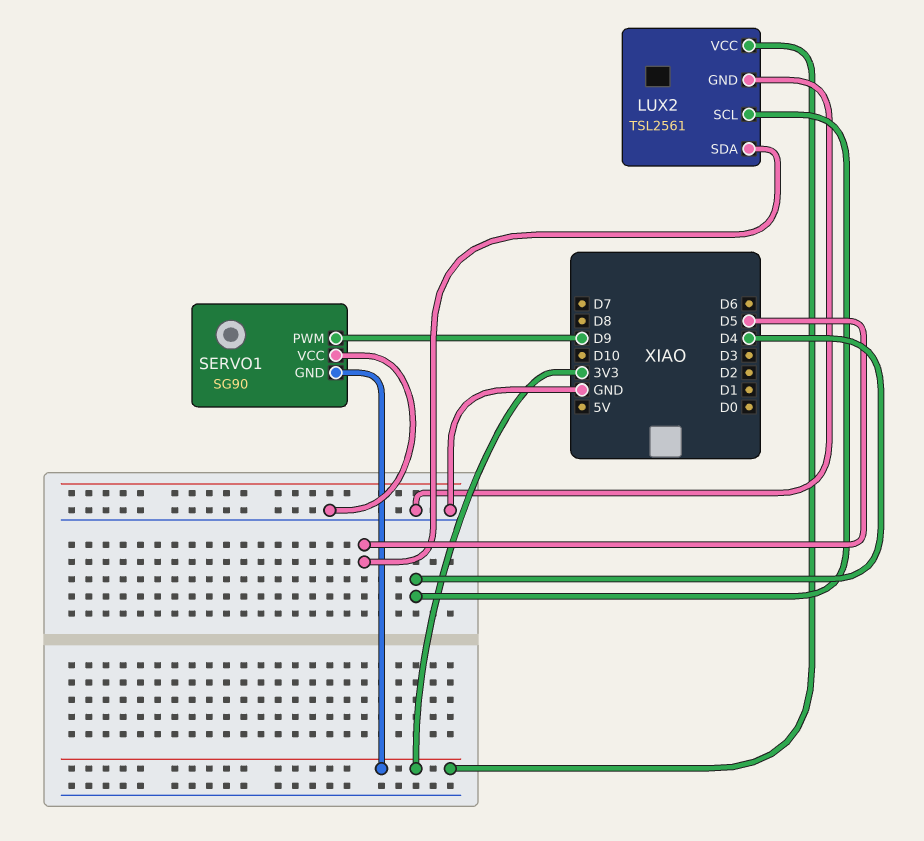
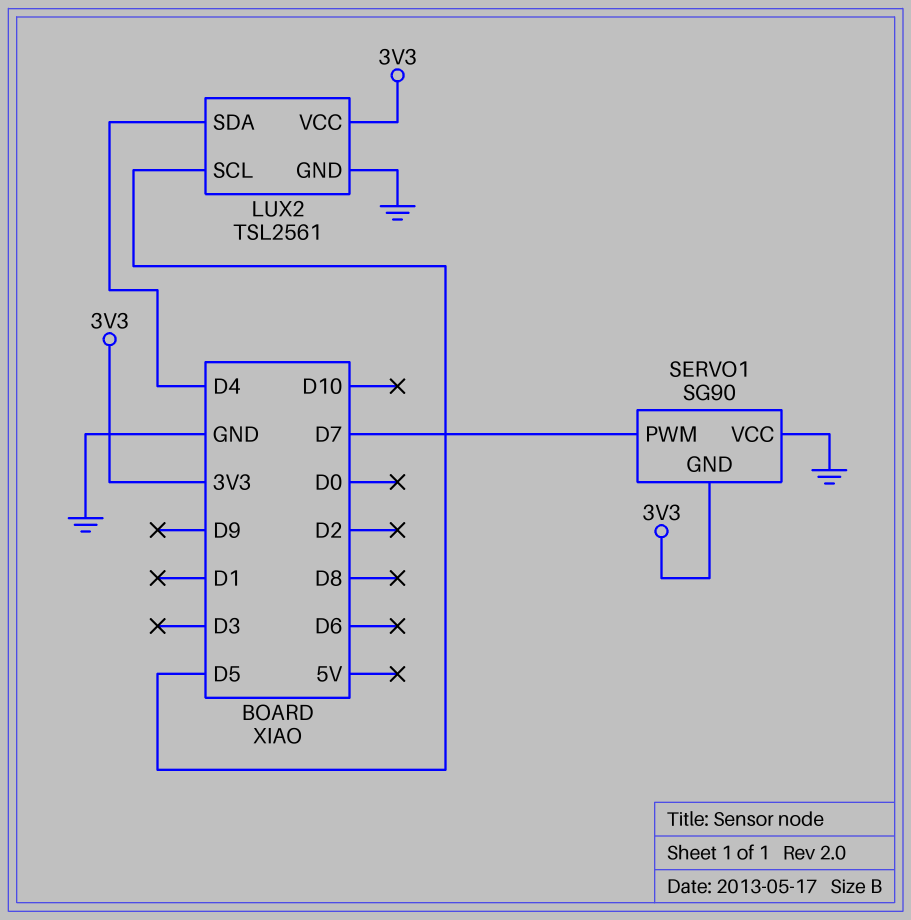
LUX2 pin SCL: D4 -> D5
LUX2 pin SDA: D5 -> D4
SERVO1 pin PWM: D9 -> D7

